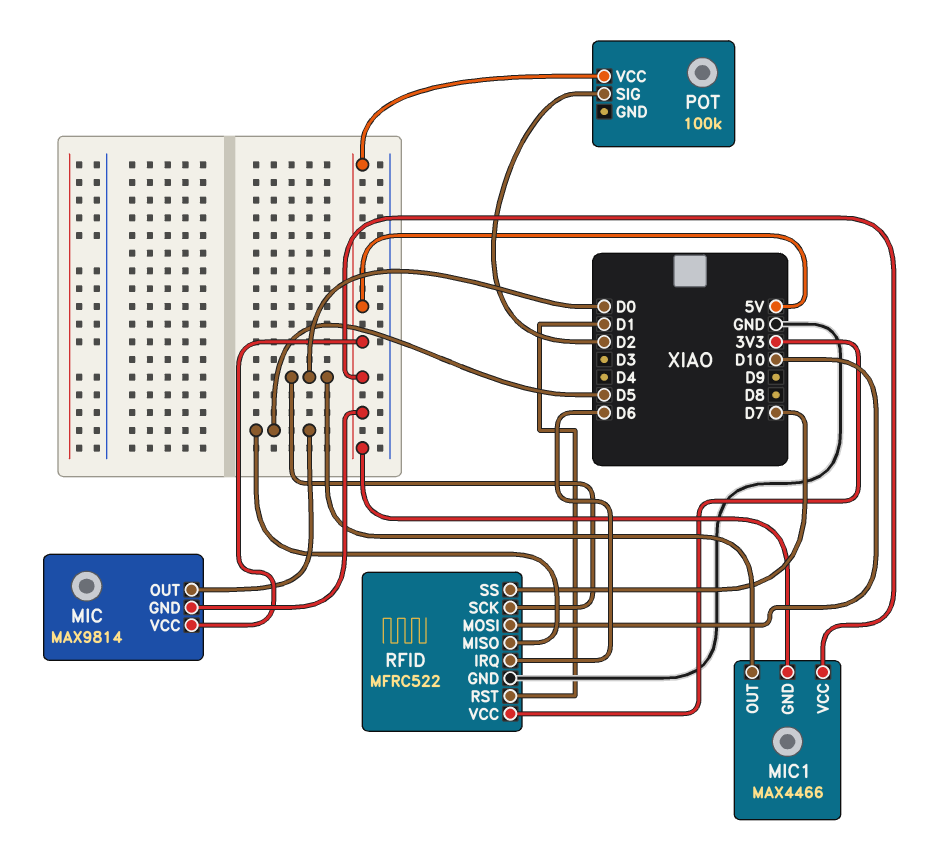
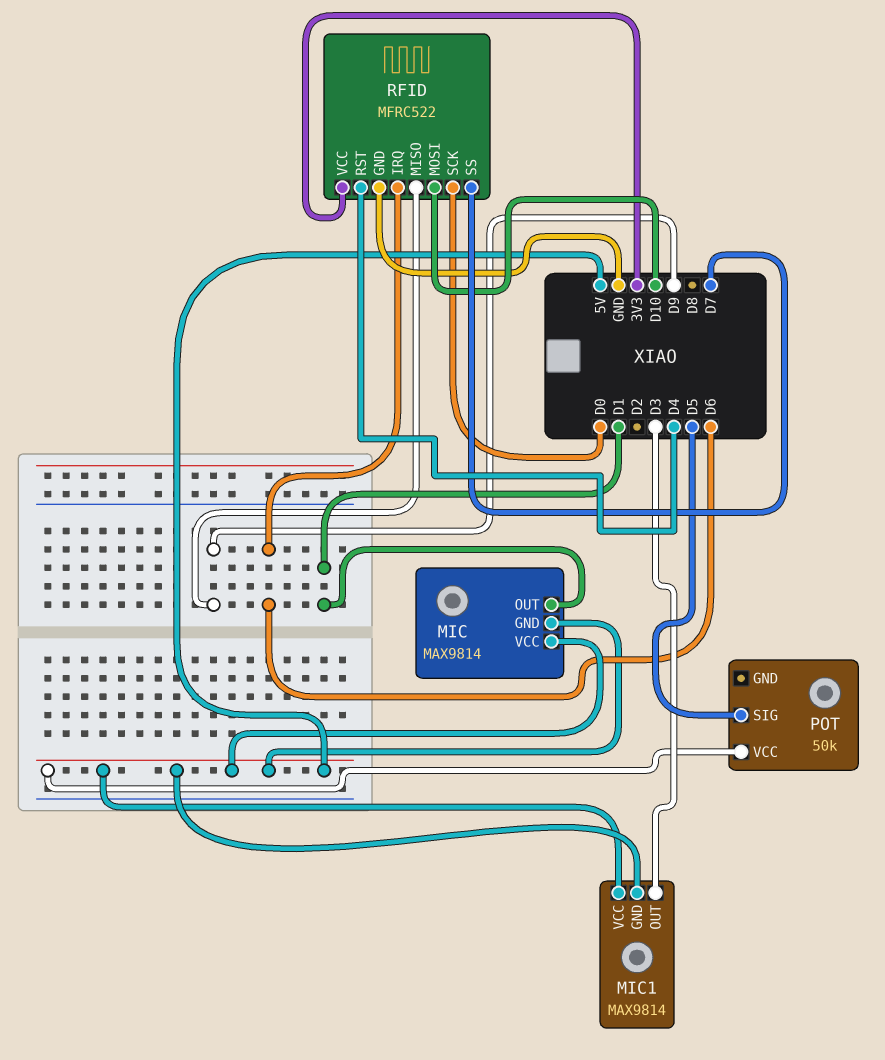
MIC pin OUT: D5 -> D1
MIC1: MAX4466 -> MAX9814
MIC1 pin OUT: D0 -> D3
POT: 100k -> 50k
POT pin SIG: D2 -> D5
RFID pin MISO: D5 -> D9
RFID pin RST: D1 -> D4

